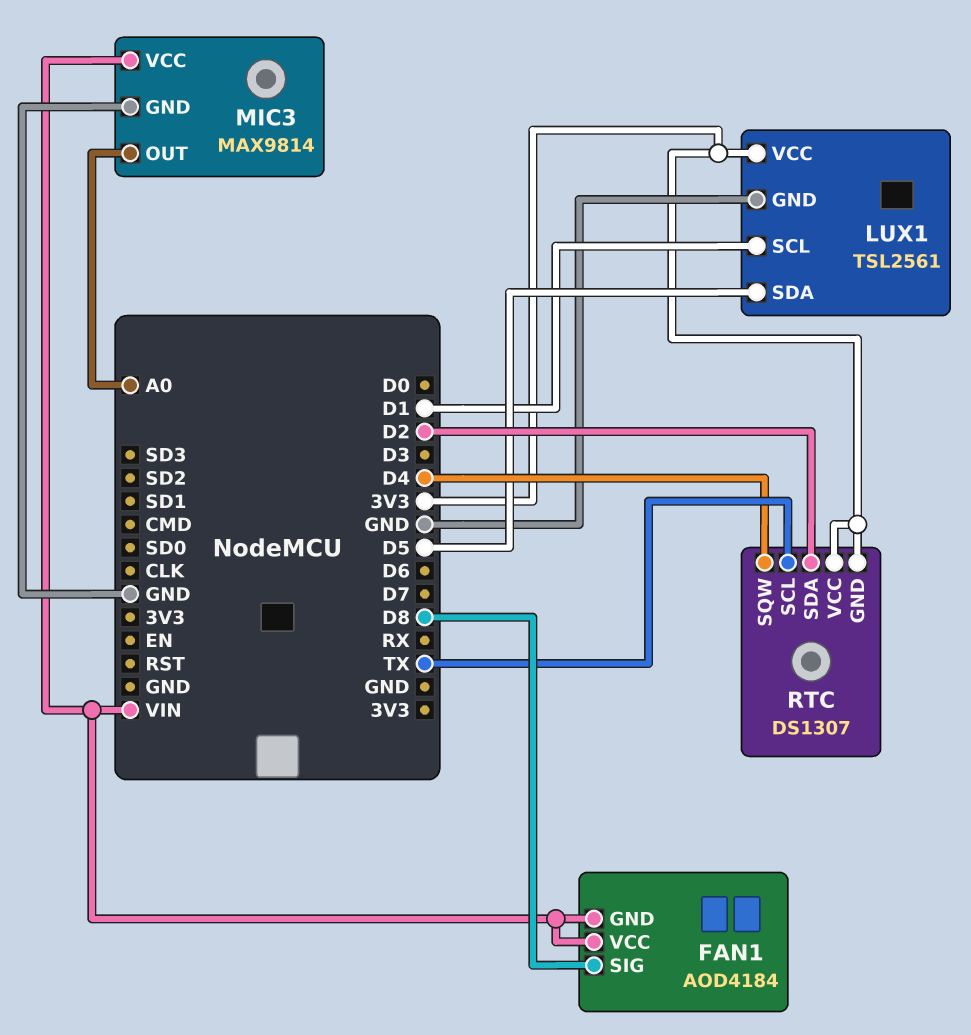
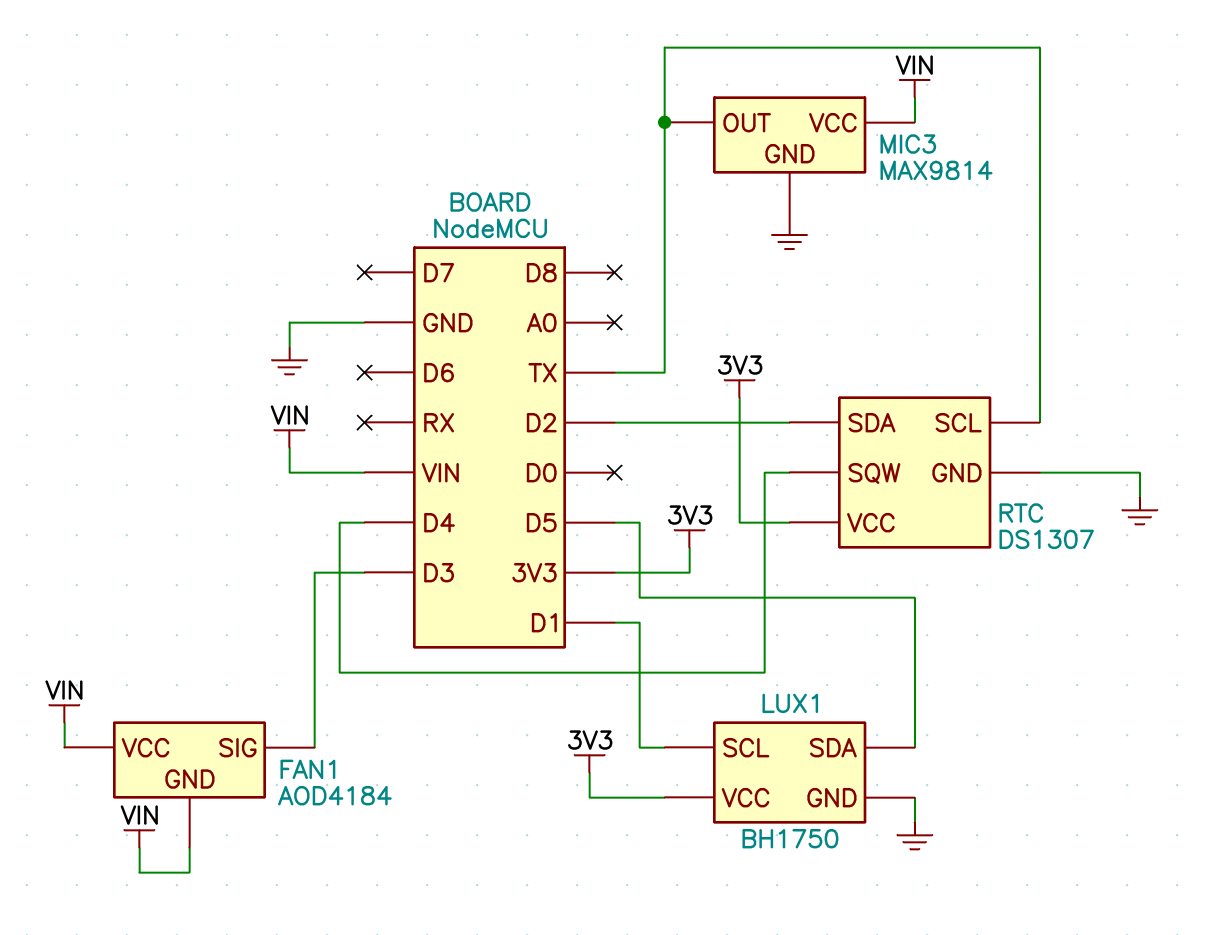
FAN1 pin SIG: D8 -> D3
LUX1: TSL2561 -> BH1750
MIC3 pin OUT: A0 -> TX
RTC pin GND: 3V3 -> GND

